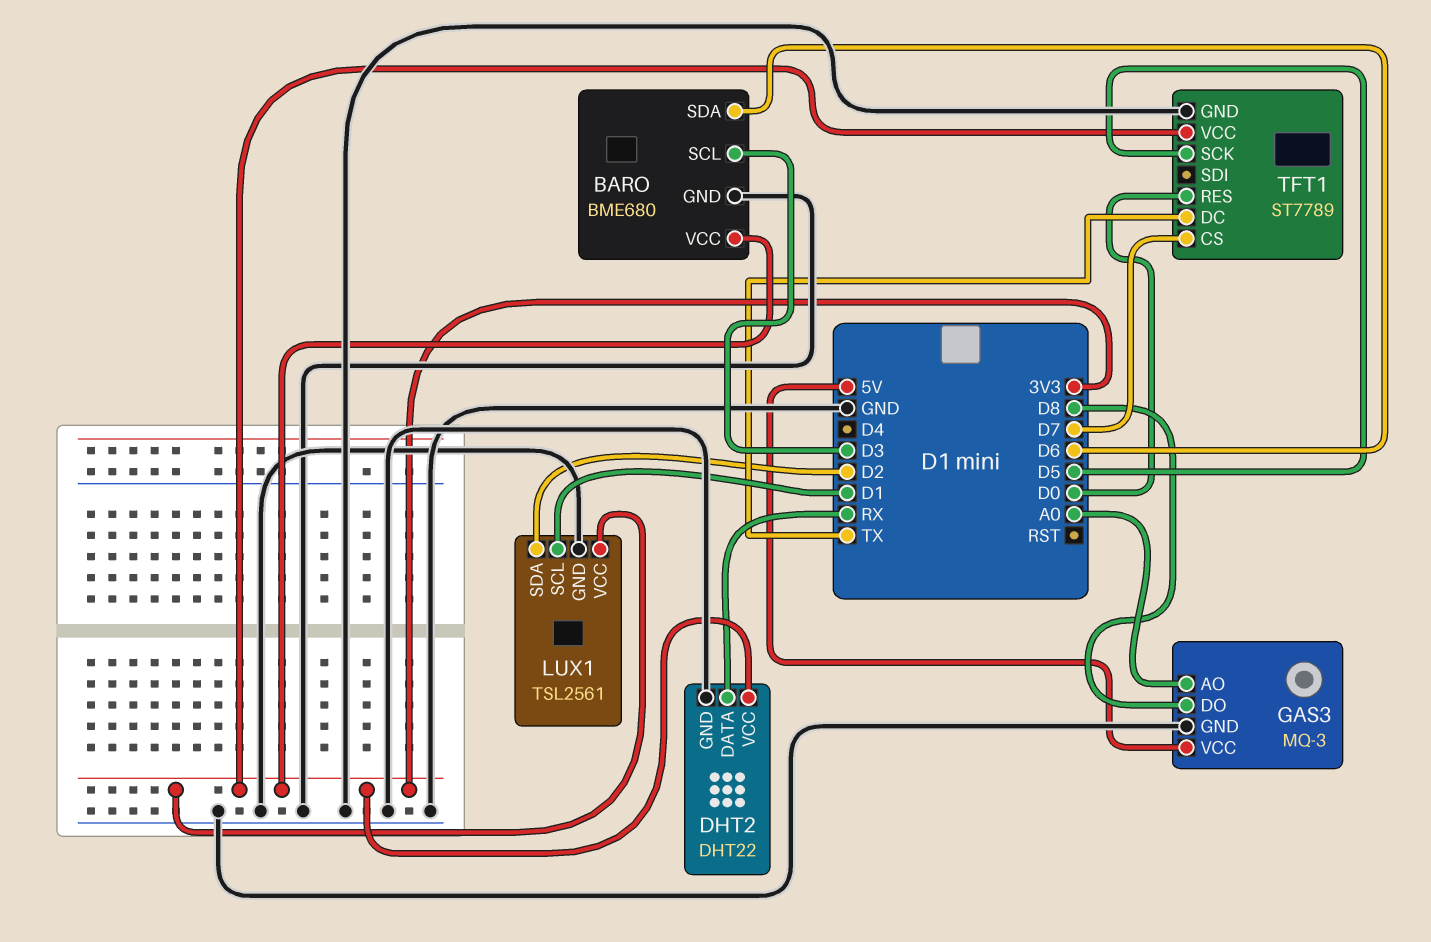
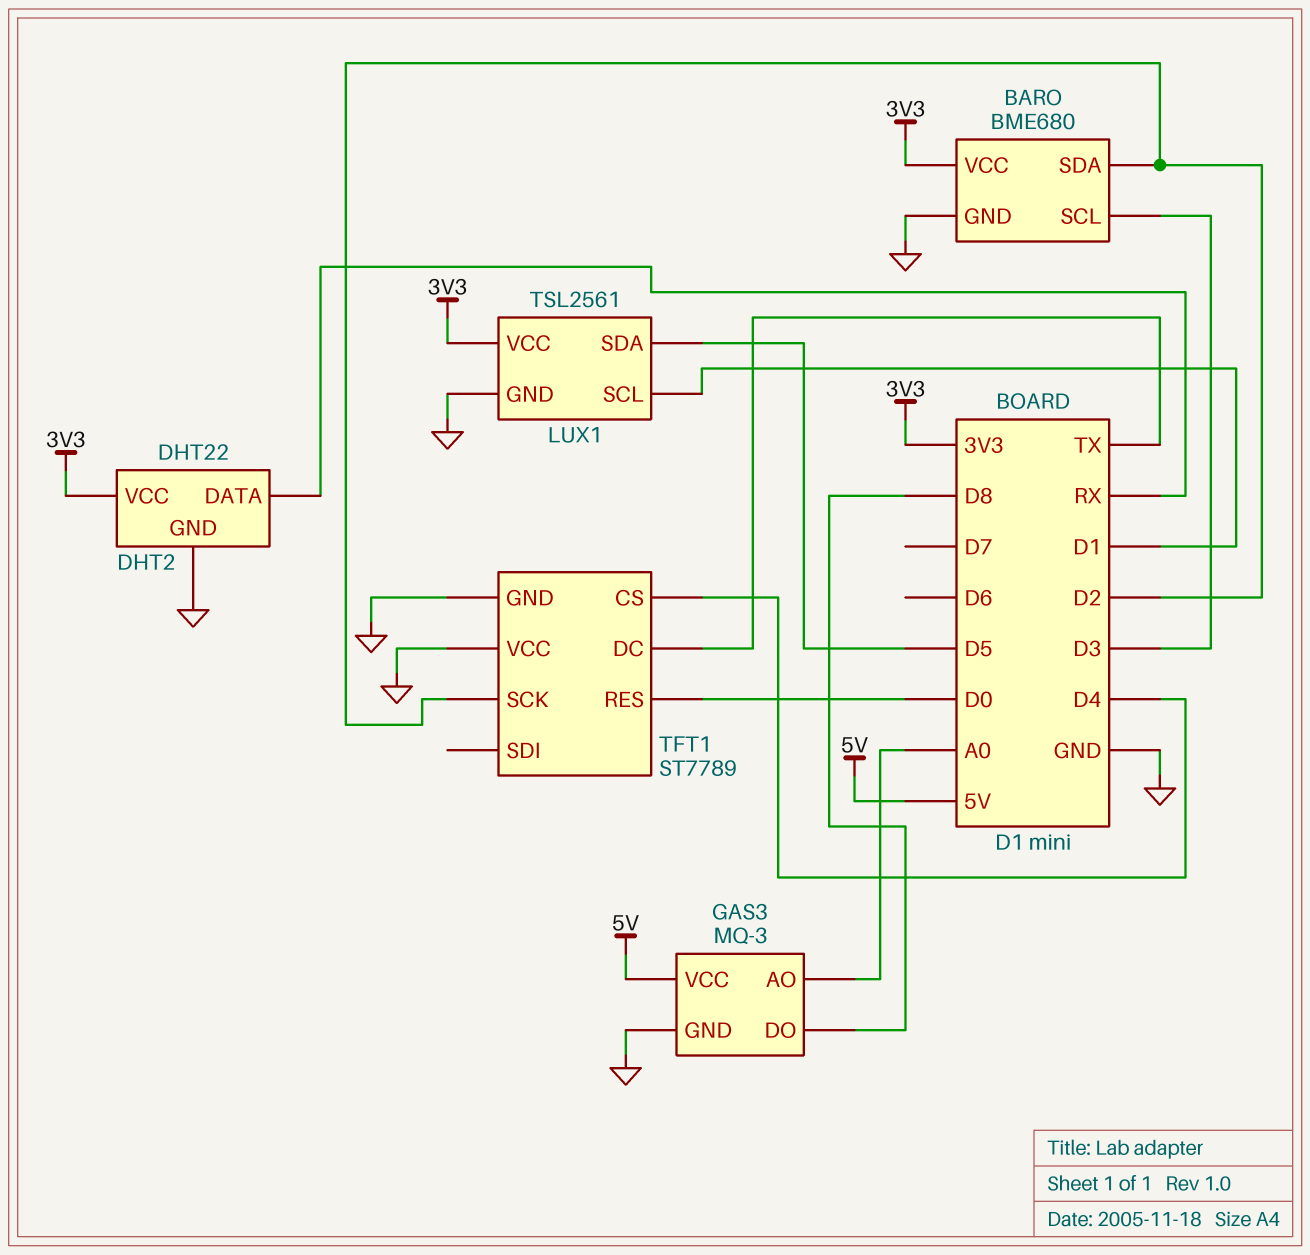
BARO pin SDA: D6 -> D2
LUX1 pin SDA: D2 -> D5
TFT1 pin CS: D7 -> D4
TFT1 pin SCK: D5 -> D2
TFT1 pin VCC: 3V3 -> GND

